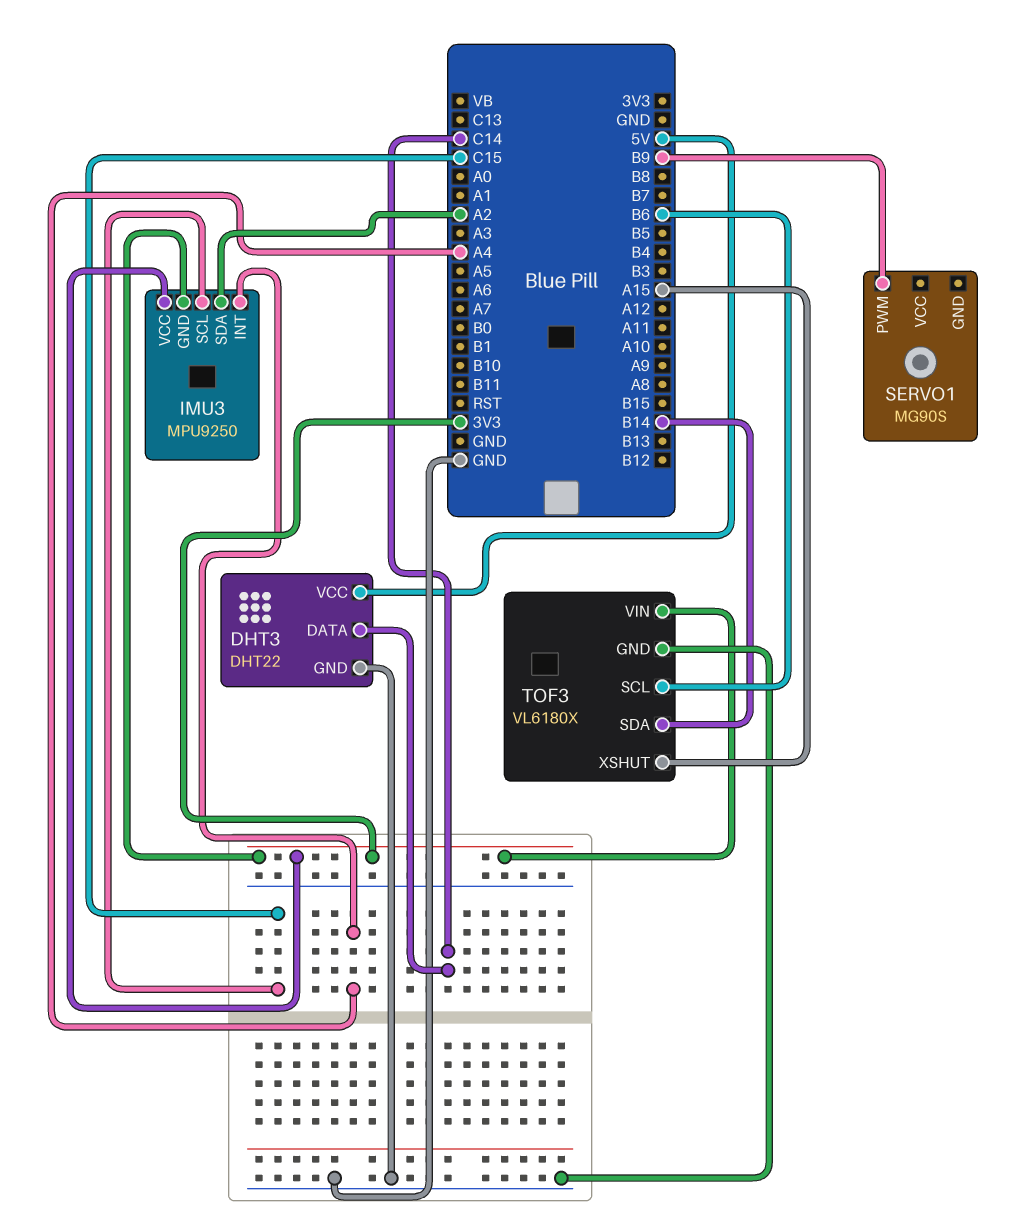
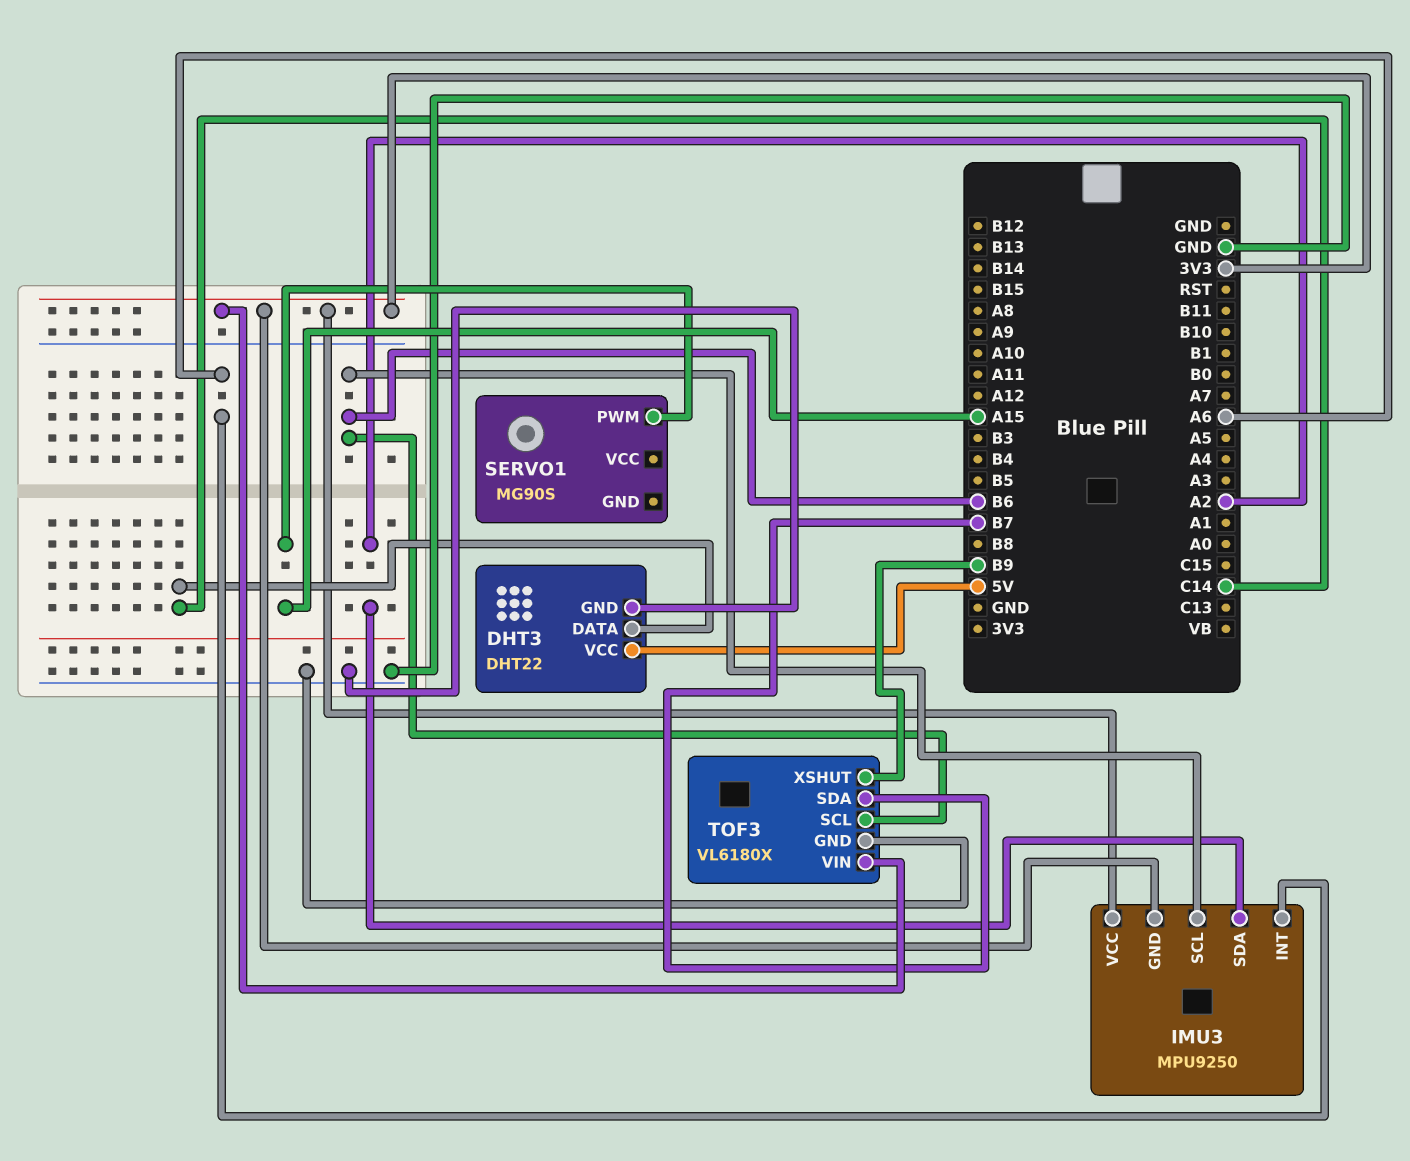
IMU3 pin INT: A4 -> A6
IMU3 pin SCL: C15 -> B6
SERVO1 pin PWM: B9 -> A15
TOF3 pin SDA: B14 -> B7
TOF3 pin XSHUT: A15 -> B9

